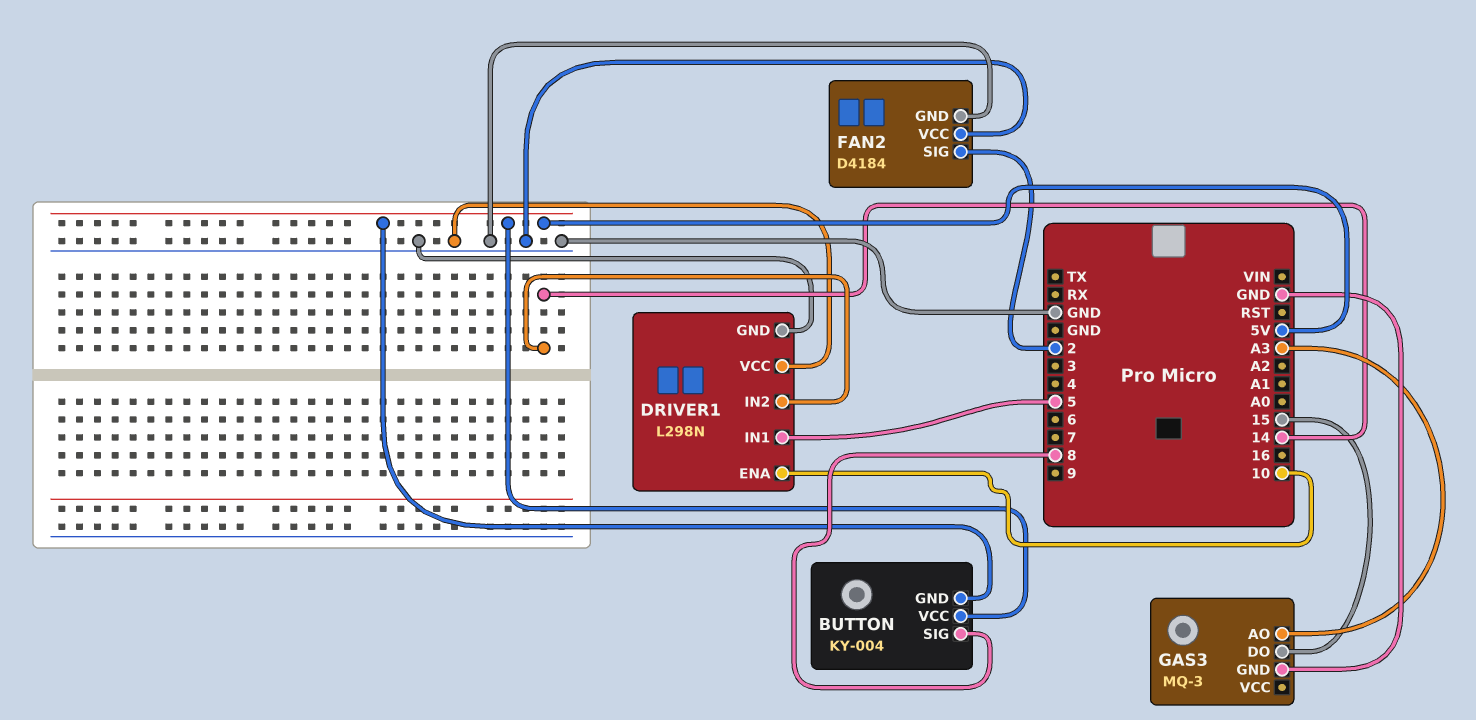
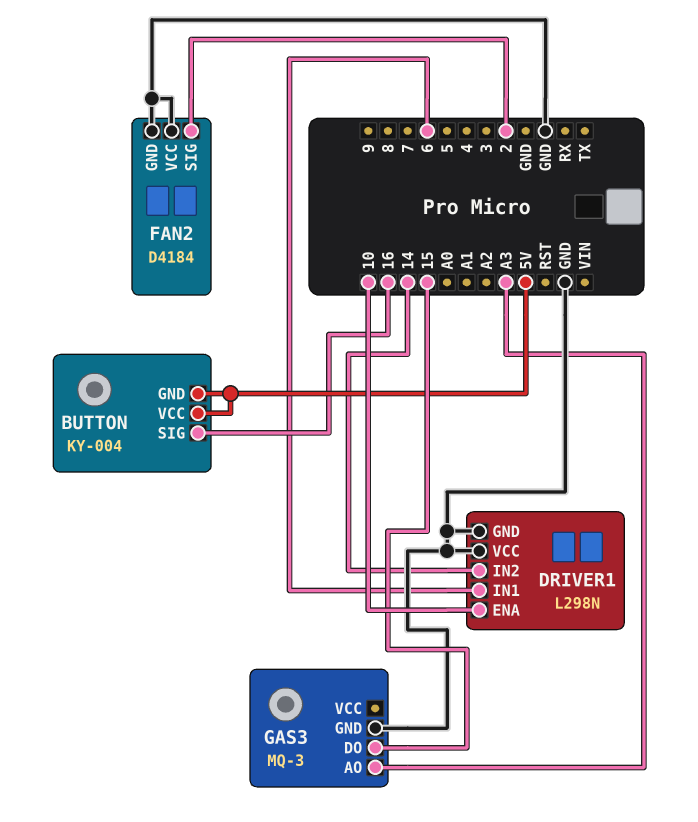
BUTTON pin SIG: 8 -> 16
DRIVER1 pin IN1: 5 -> 6

